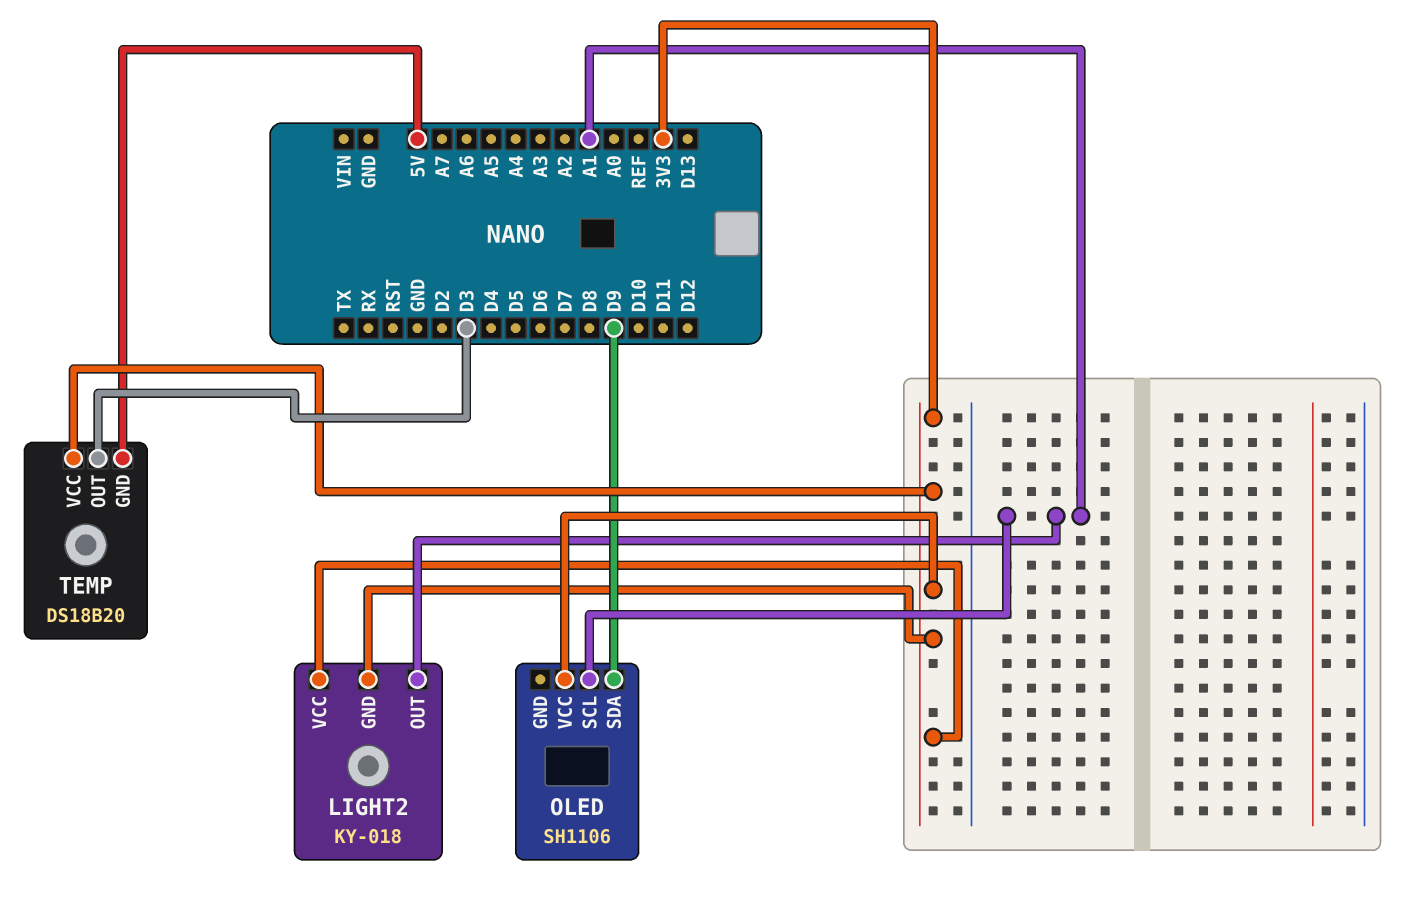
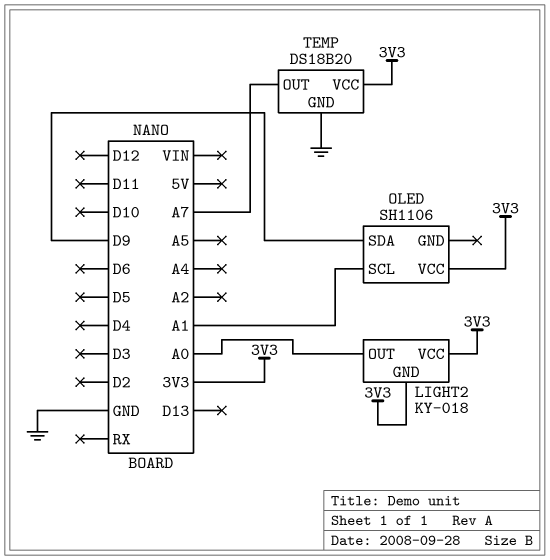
LIGHT2 pin OUT: A1 -> A0
TEMP pin GND: 5V -> GND
TEMP pin OUT: D3 -> A7

